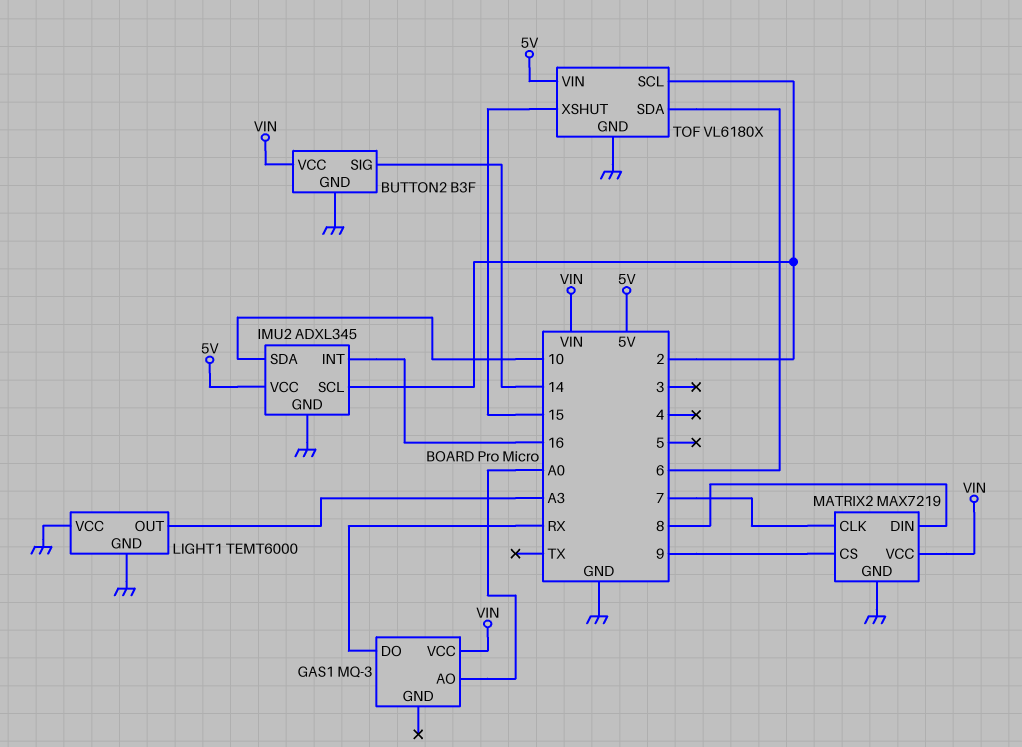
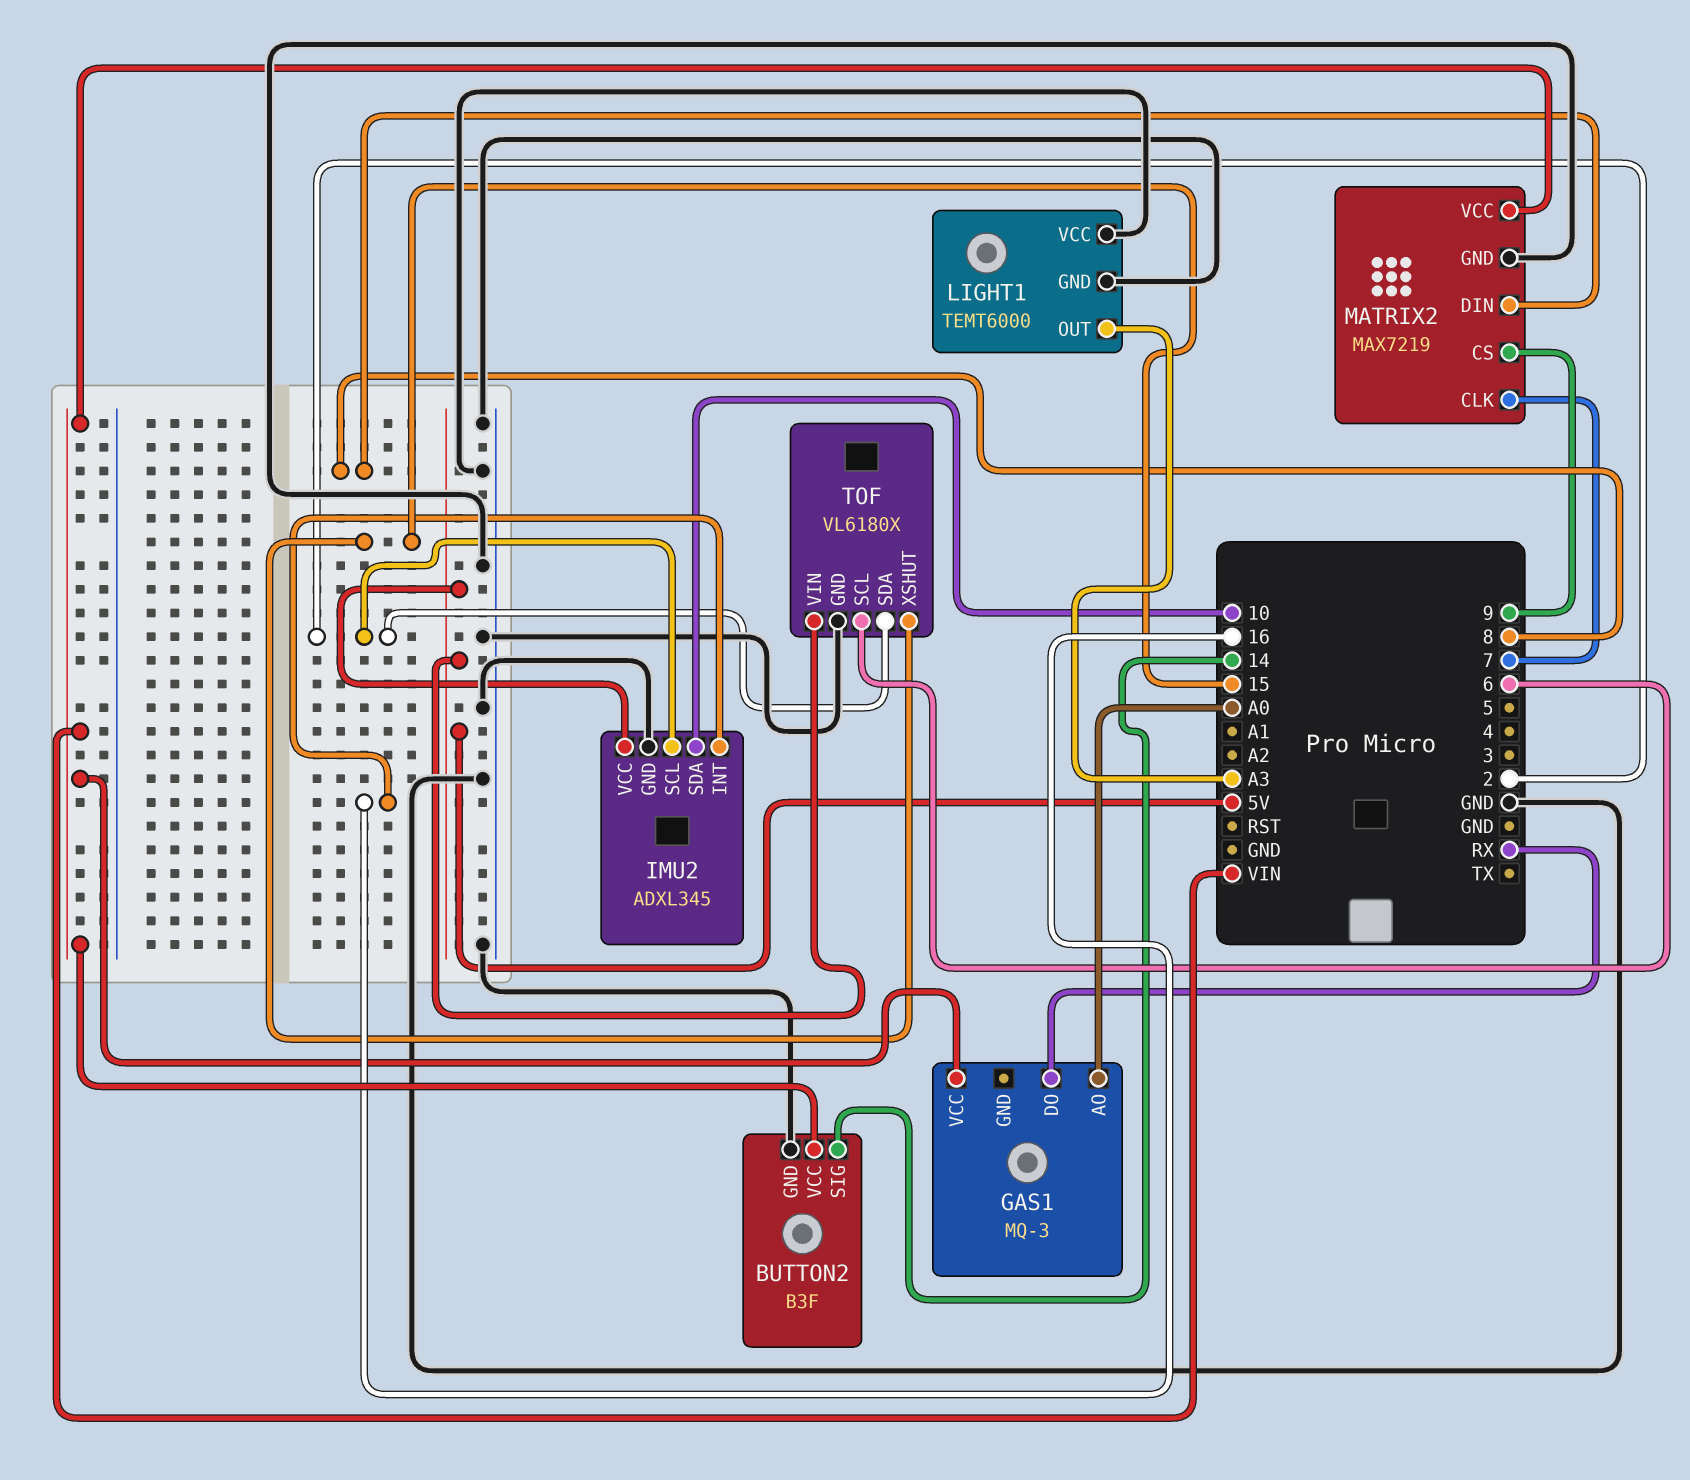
TOF pin SCL: 2 -> 6
TOF pin SDA: 6 -> 2

